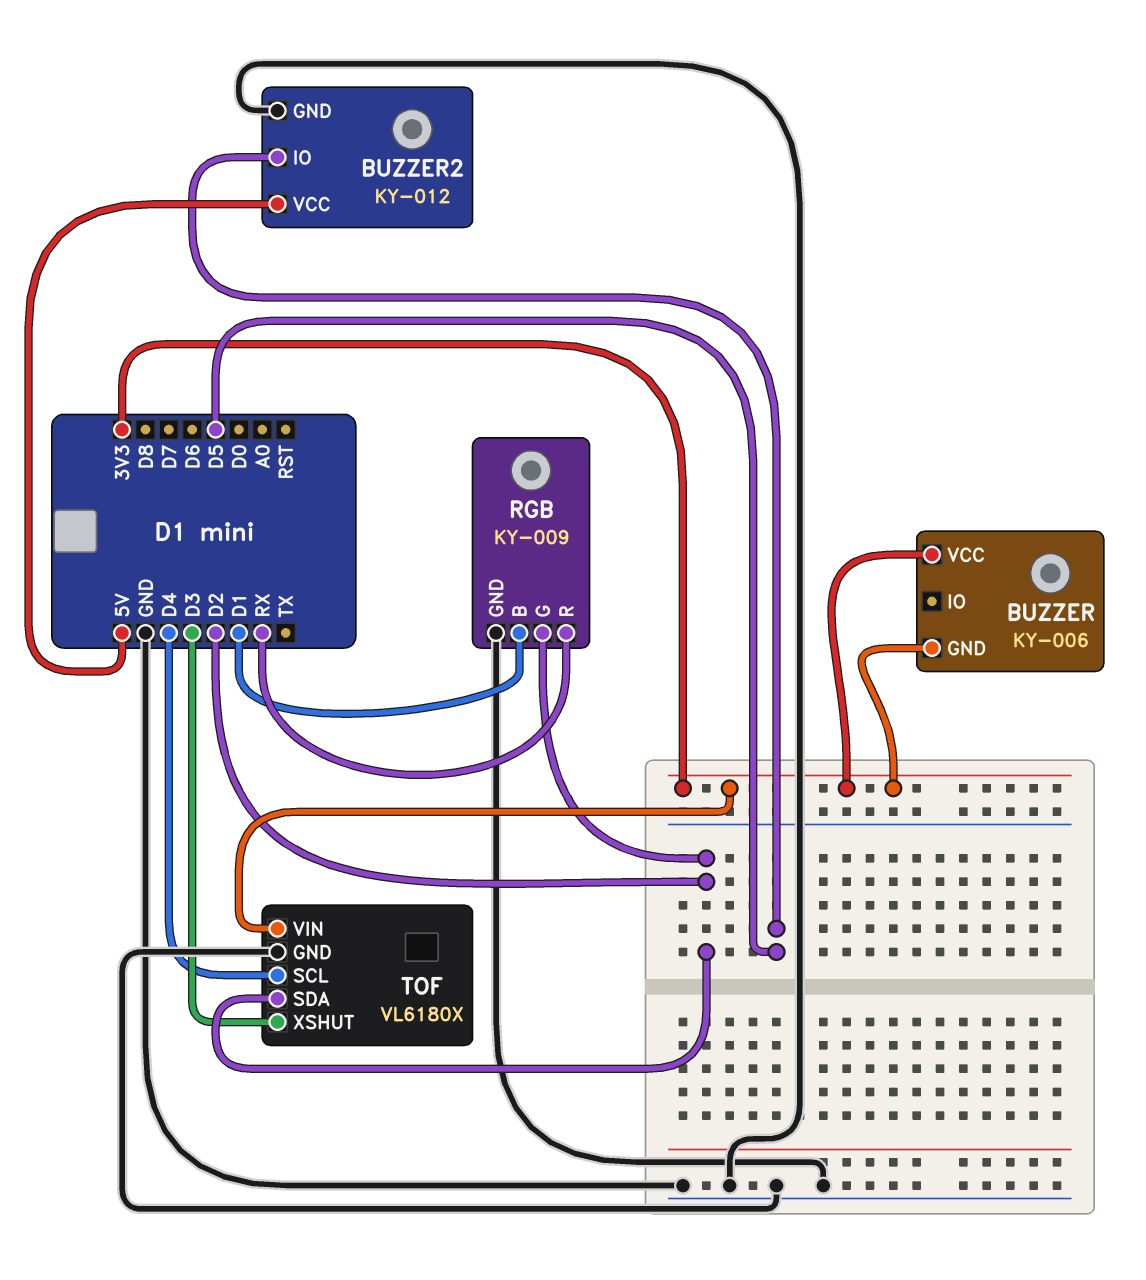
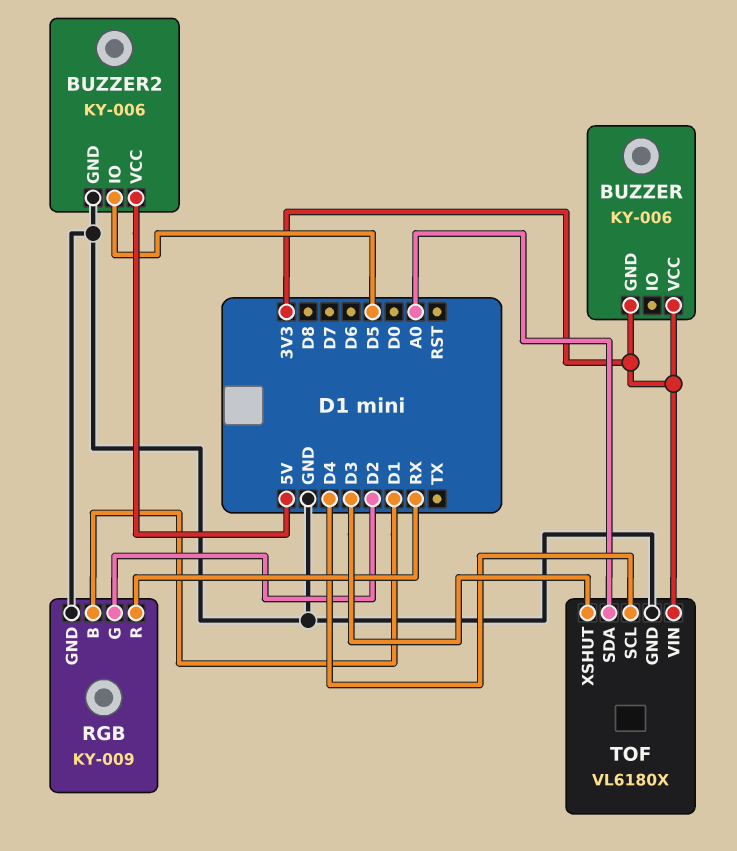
BUZZER2: KY-012 -> KY-006
TOF pin SDA: D2 -> A0

